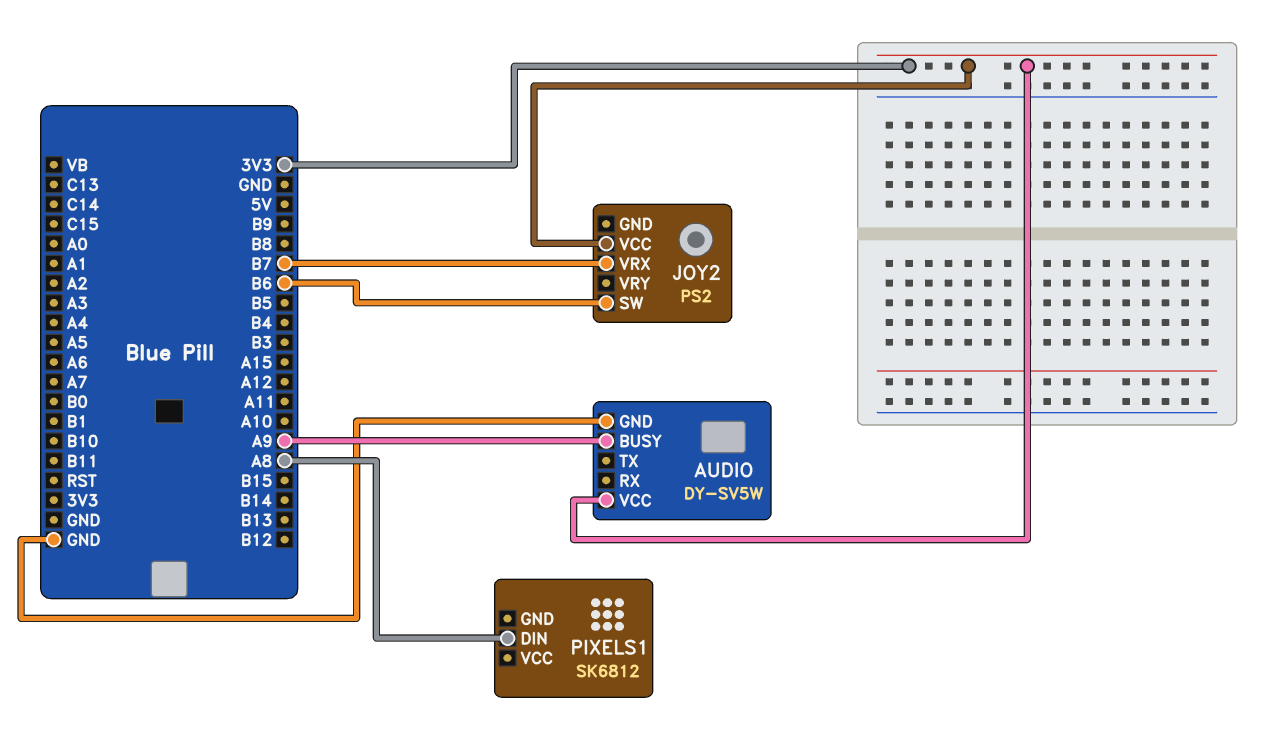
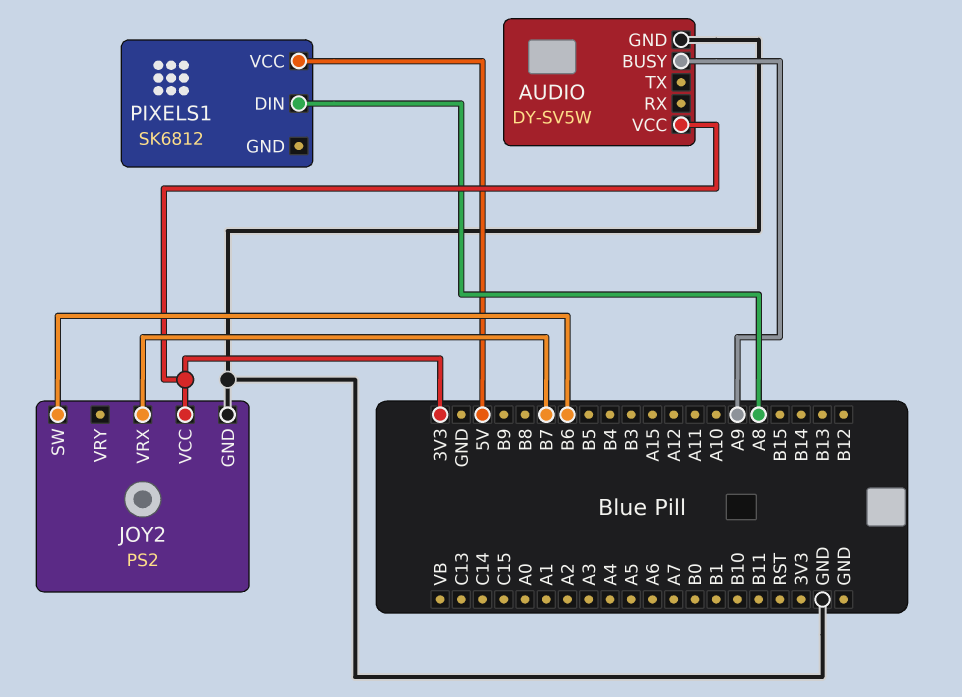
JOY2 pin GND: none -> GND
PIXELS1 pin VCC: none -> 5V

